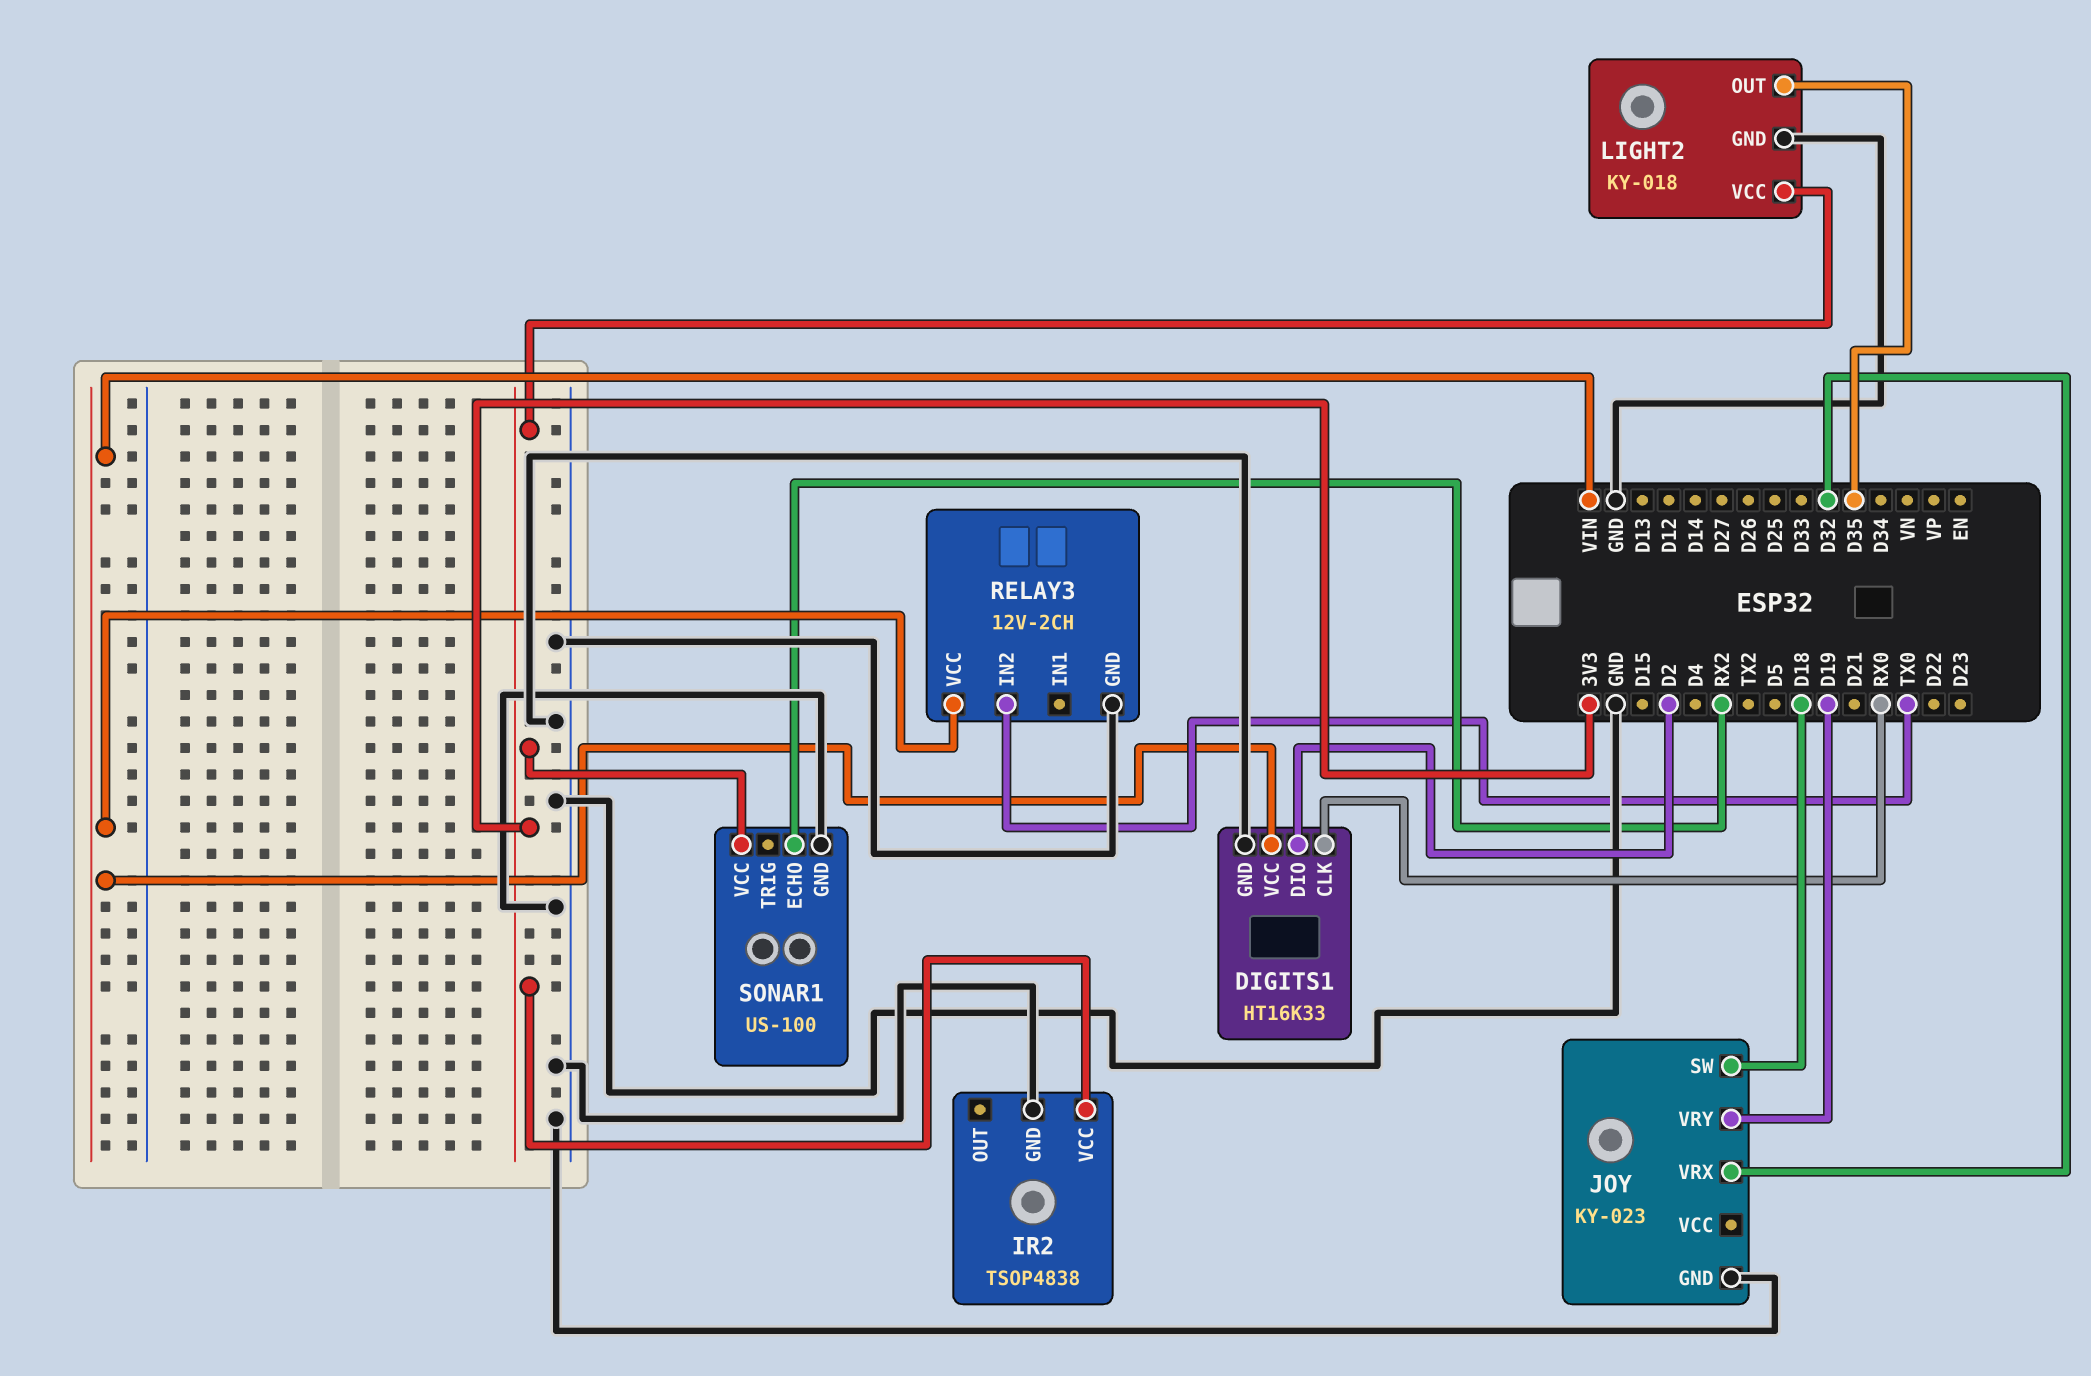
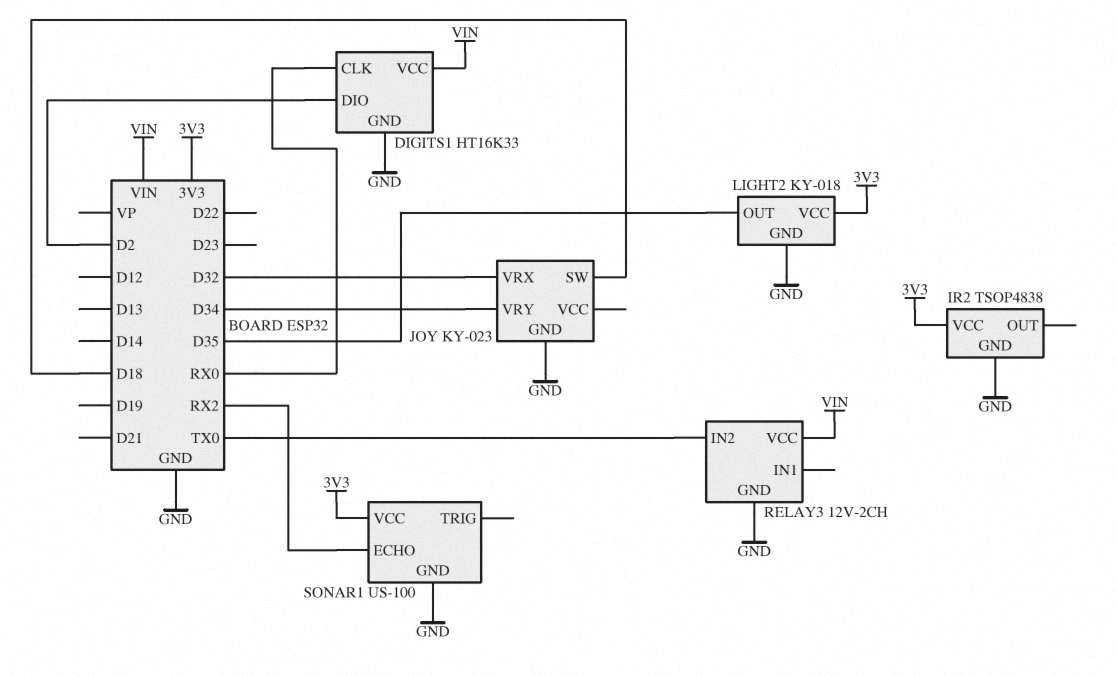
JOY pin VRY: D19 -> D34

